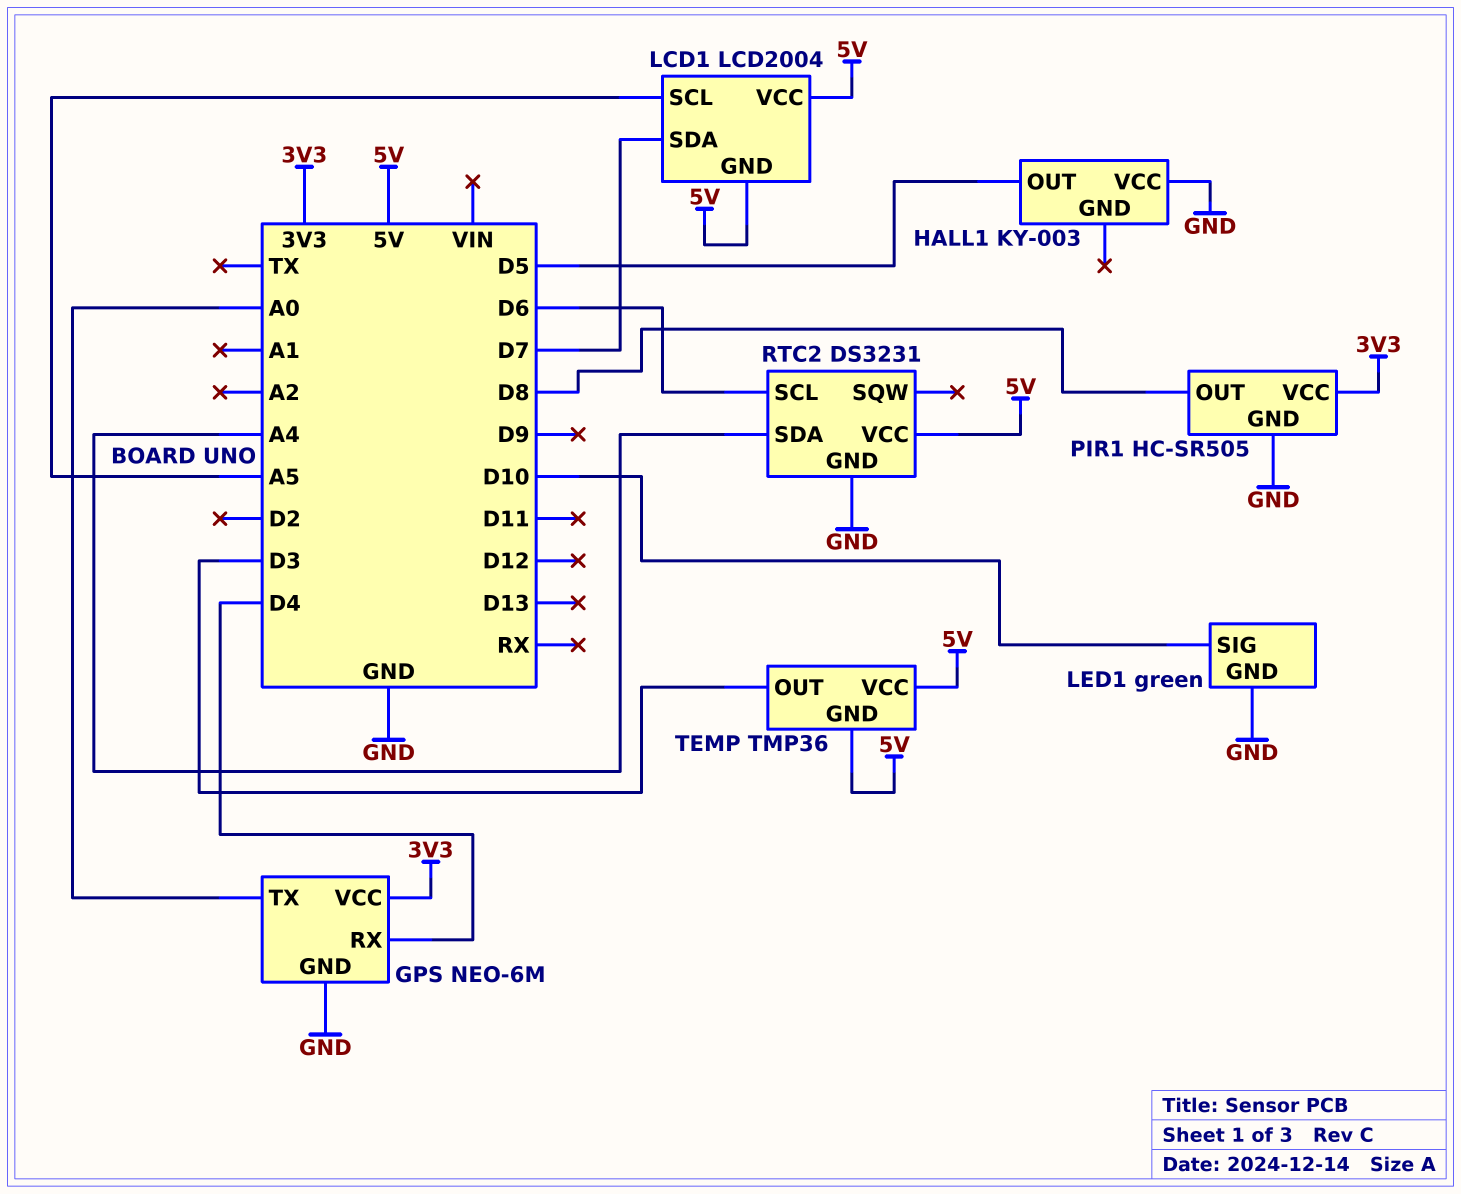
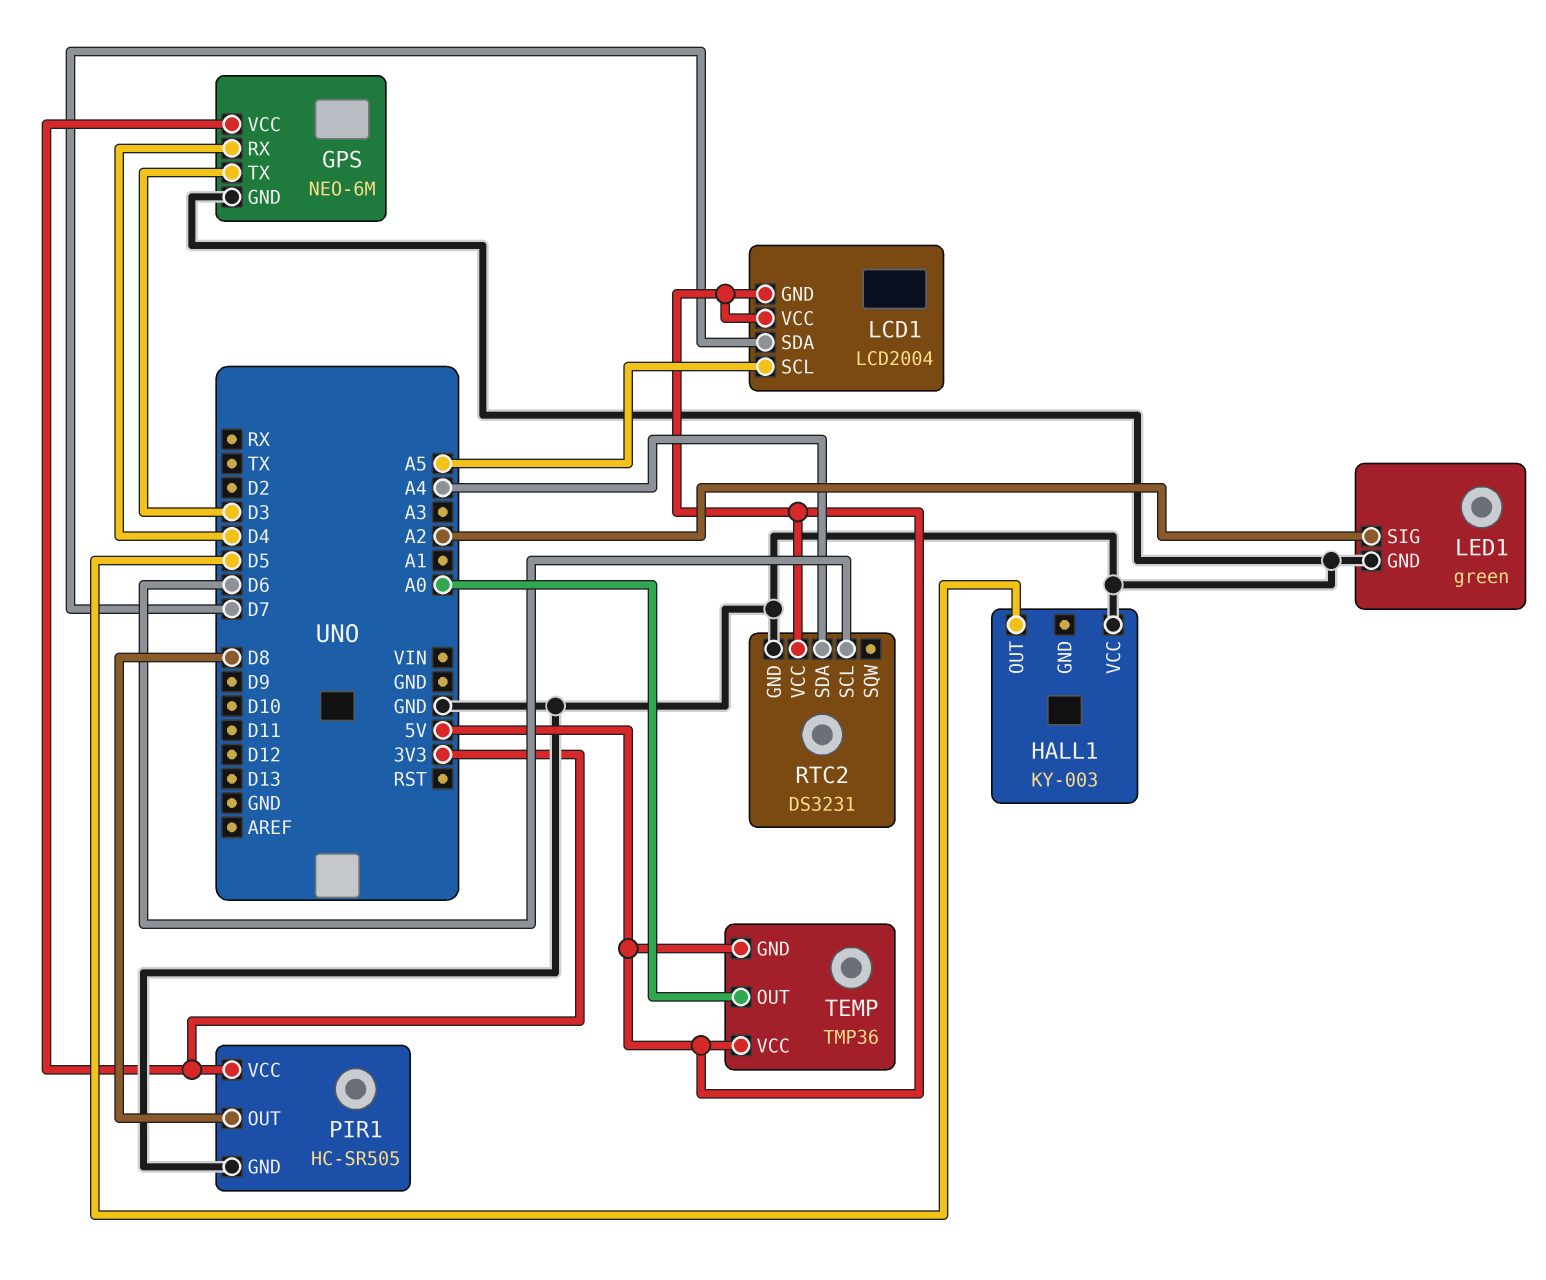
GPS pin TX: A0 -> D3
LED1 pin SIG: D10 -> A2
TEMP pin OUT: D3 -> A0

